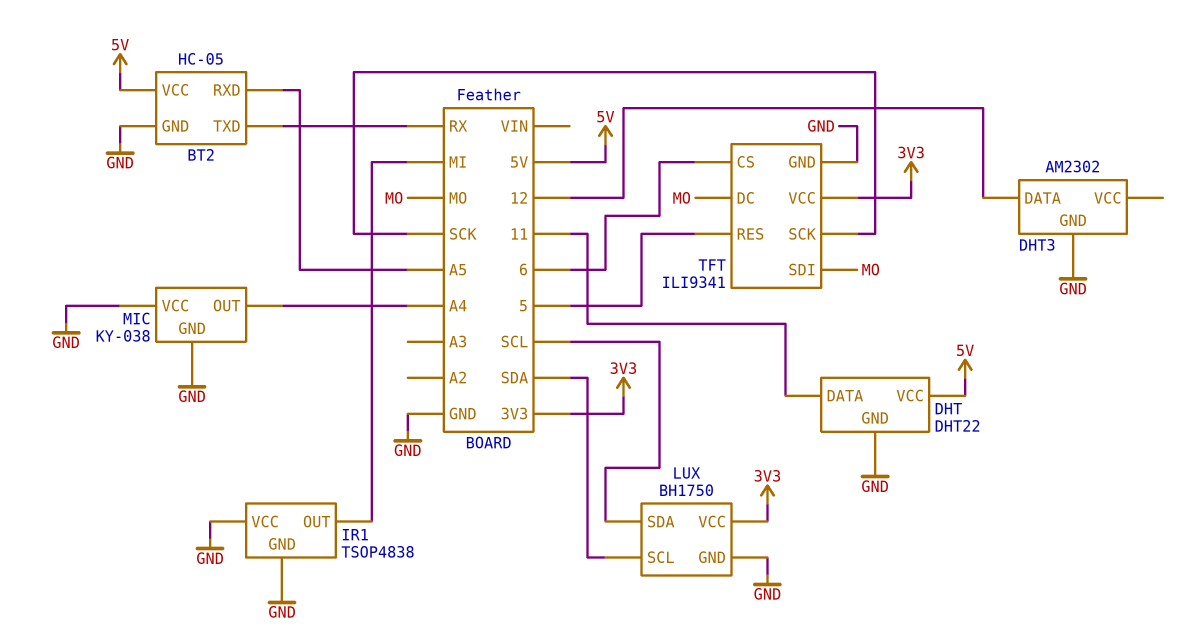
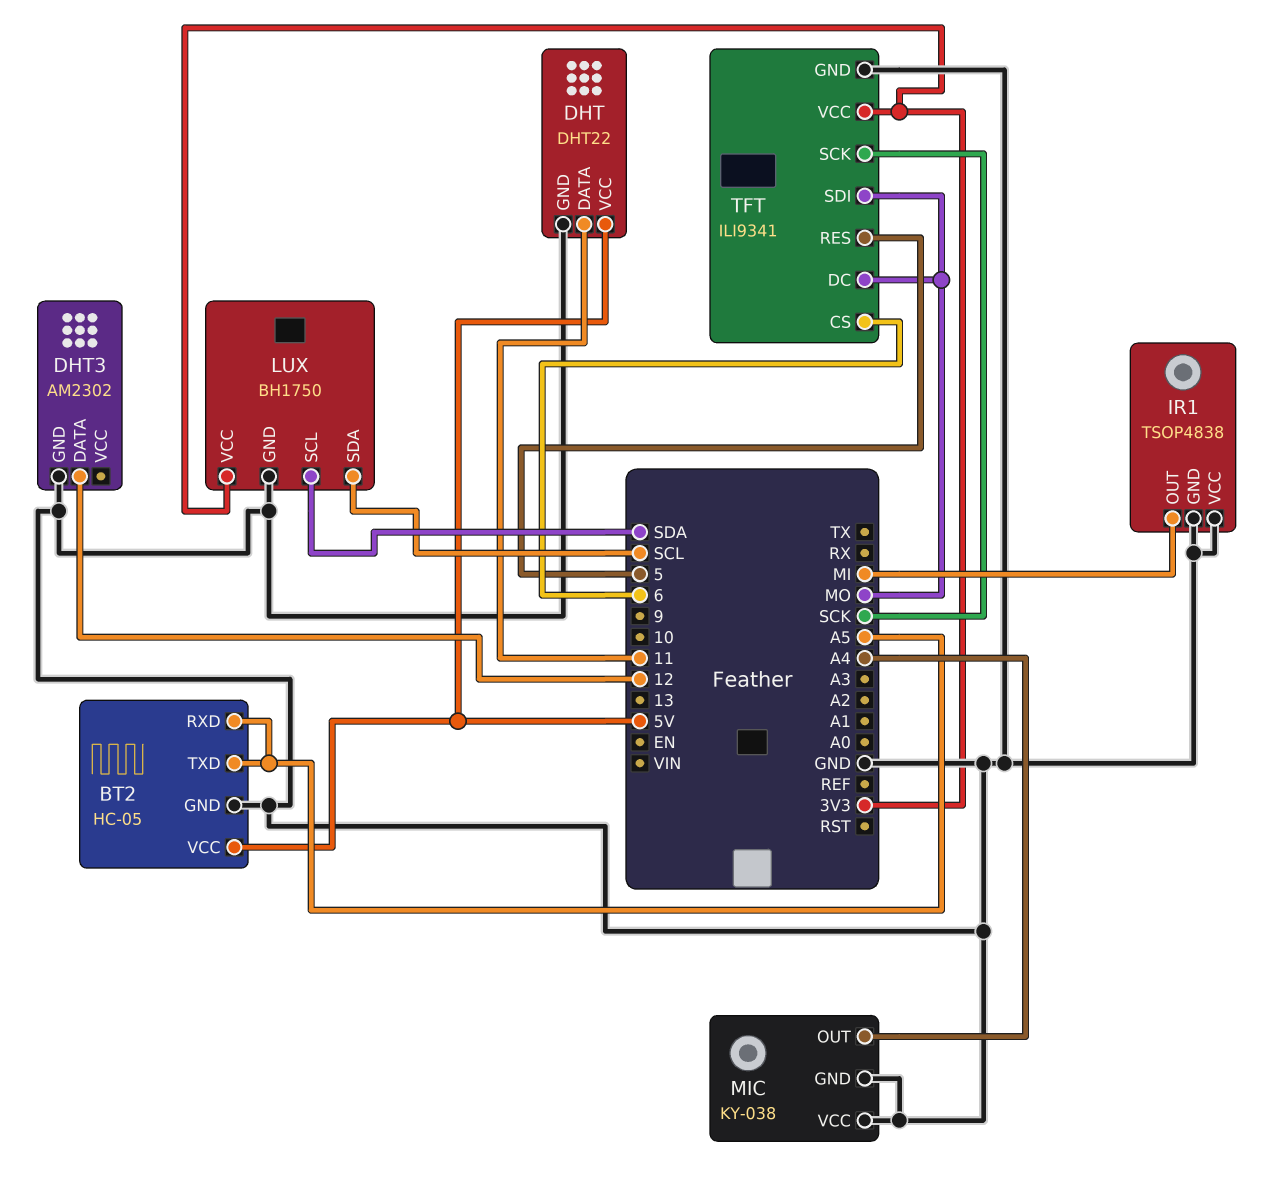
BT2 pin TXD: RX -> A5

